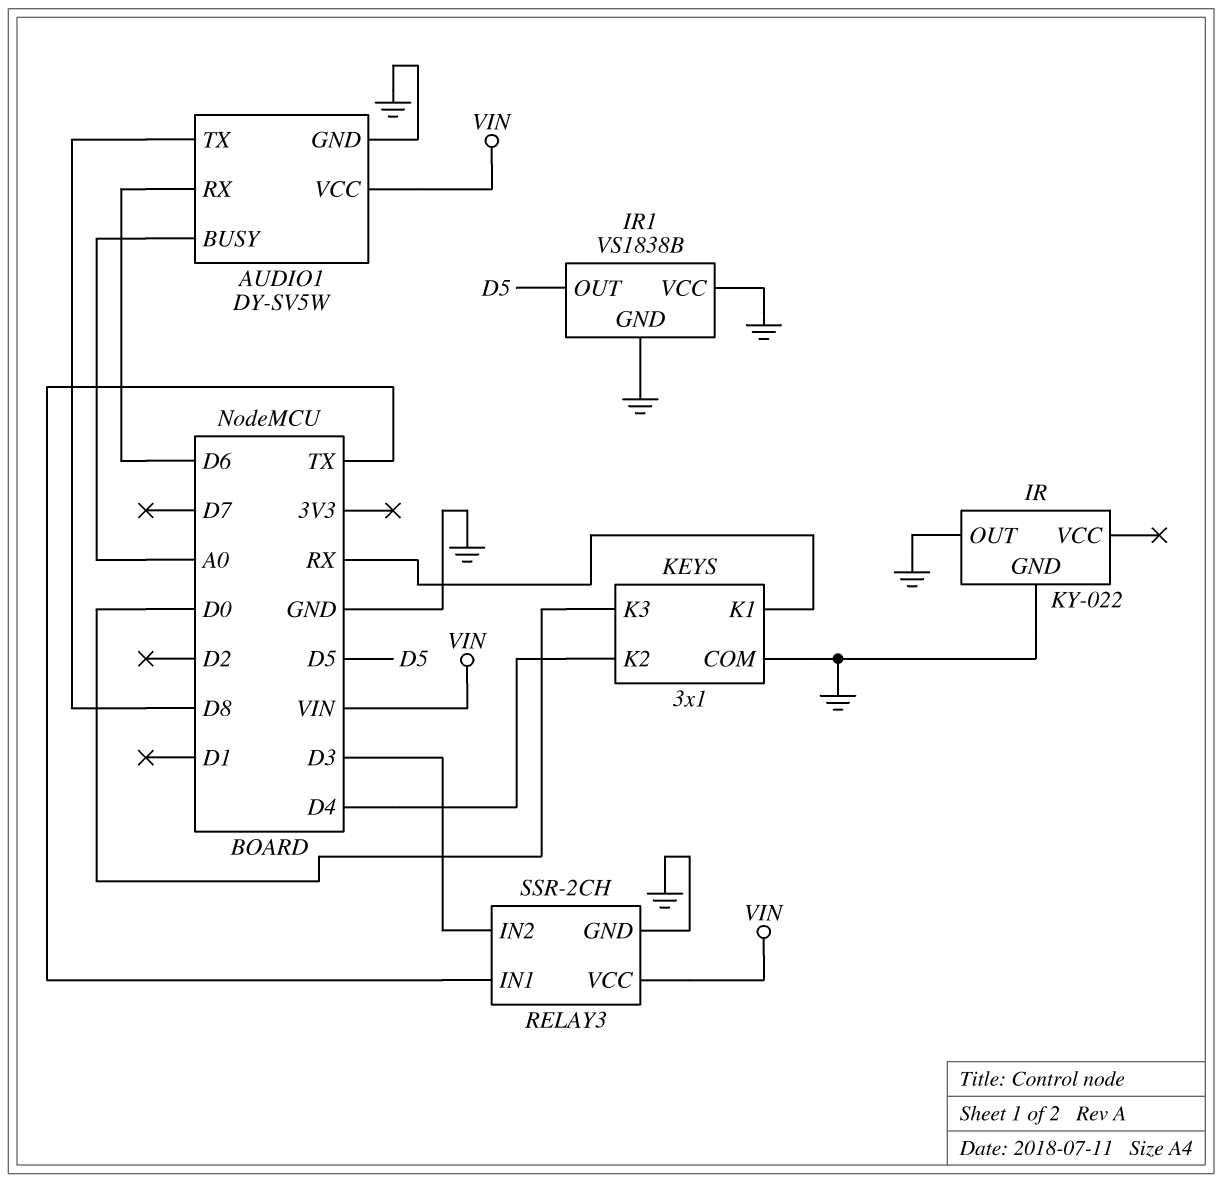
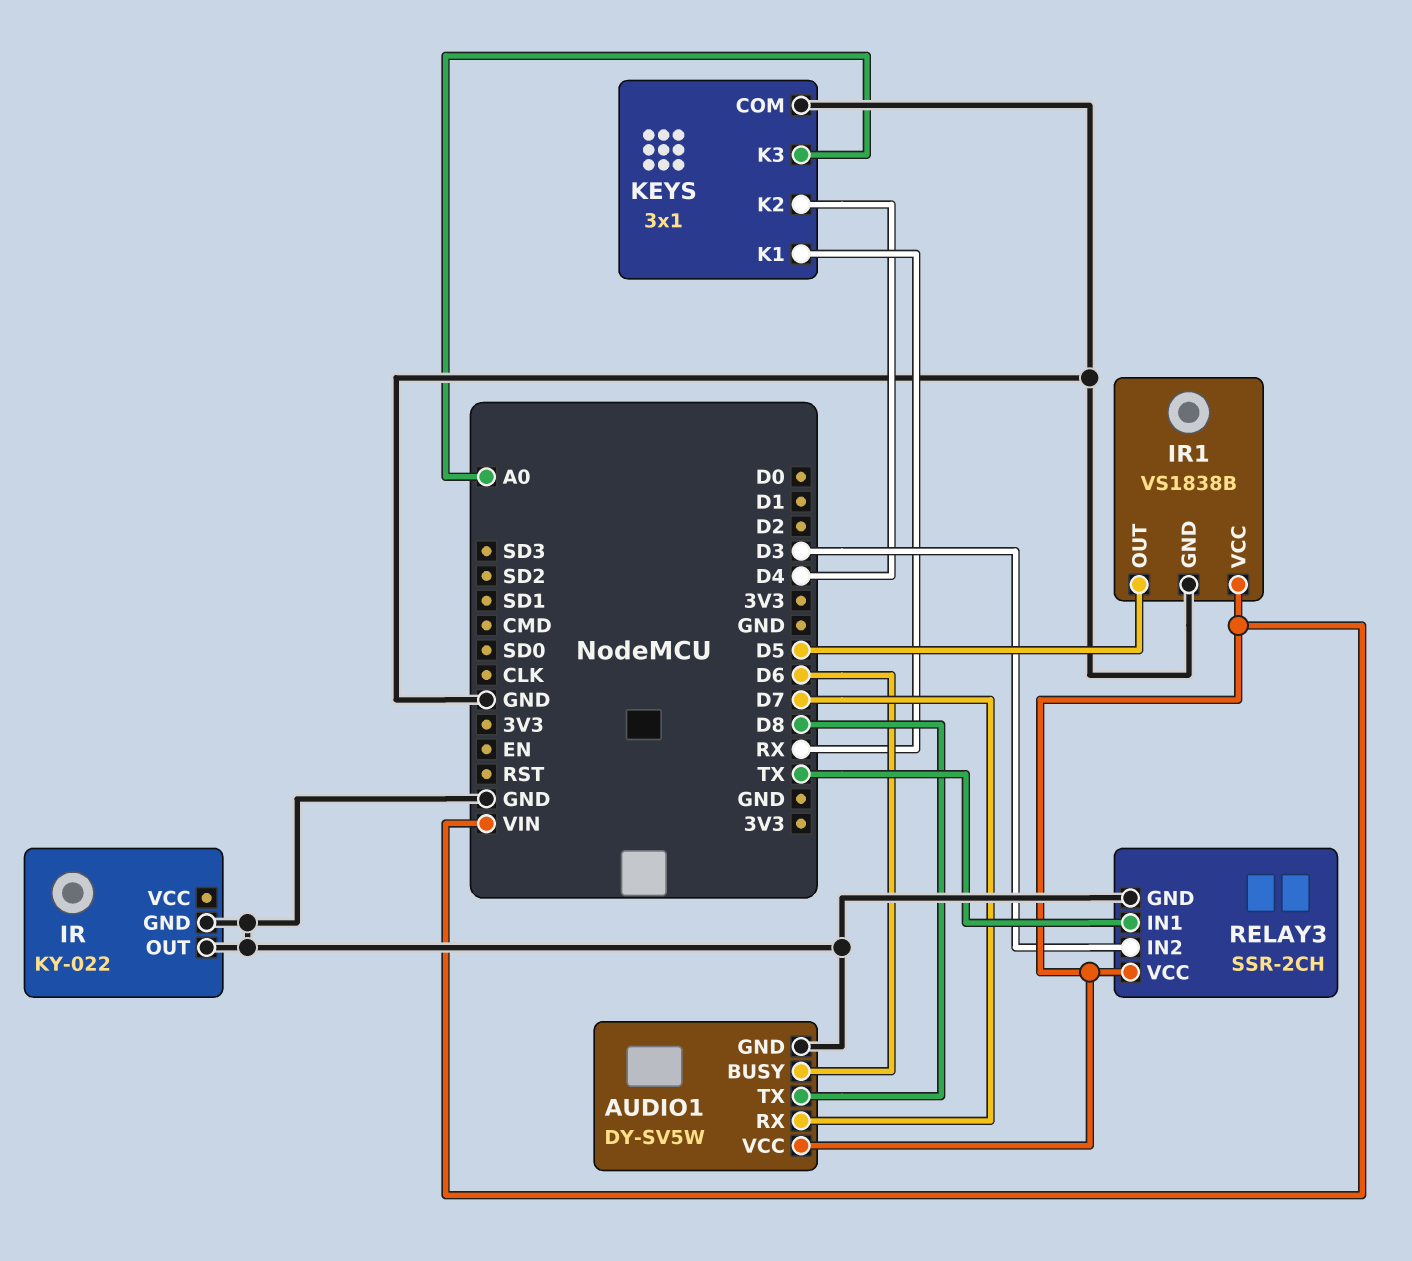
AUDIO1 pin BUSY: A0 -> D6
AUDIO1 pin RX: D6 -> D7
IR1 pin VCC: GND -> VIN
KEYS pin K3: D0 -> A0

